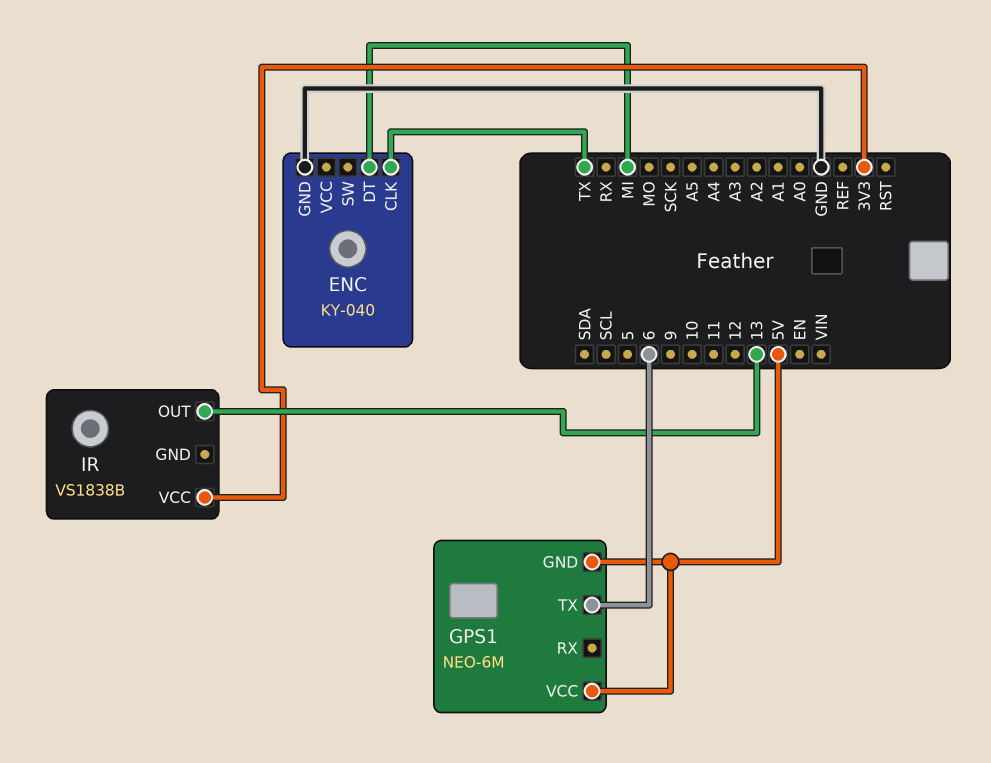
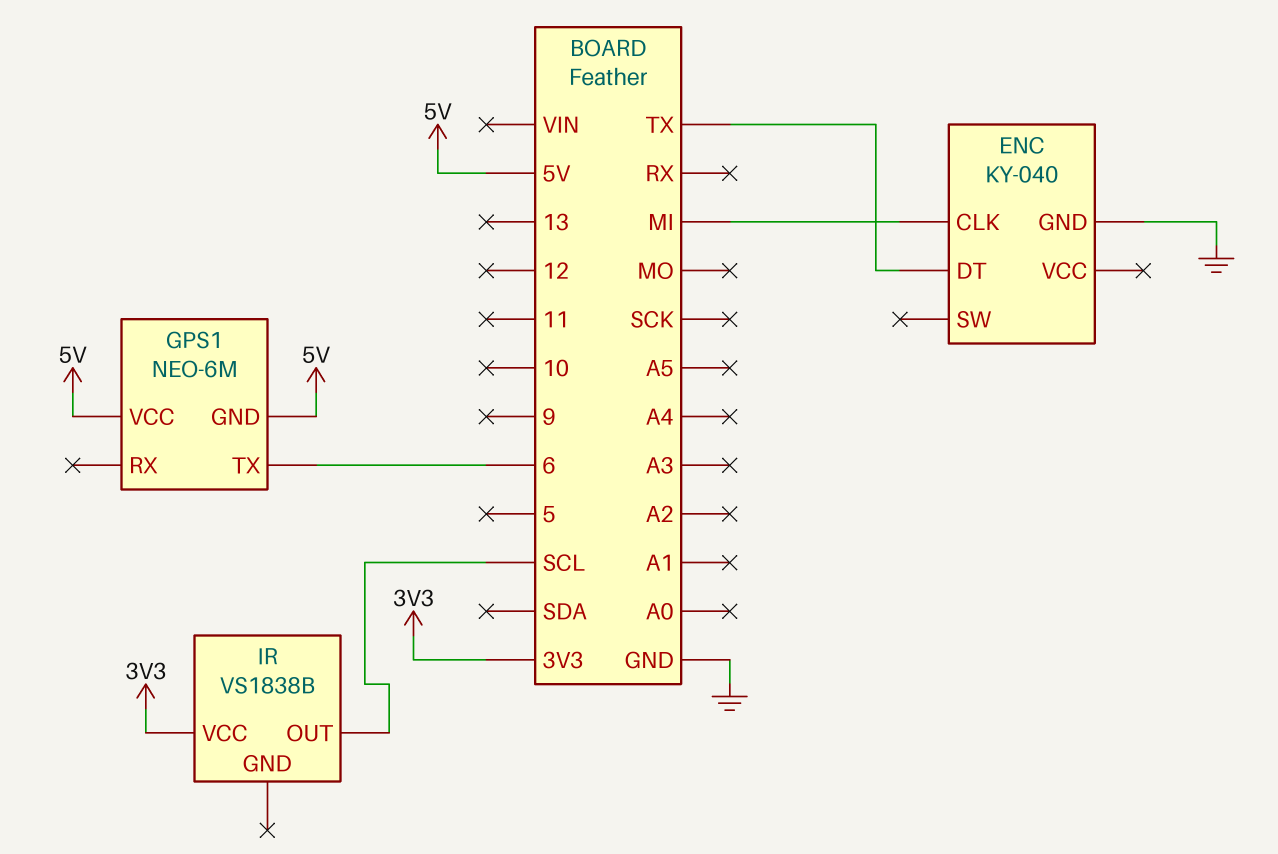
ENC pin CLK: TX -> MI
ENC pin DT: MI -> TX
IR pin OUT: 13 -> SCL

